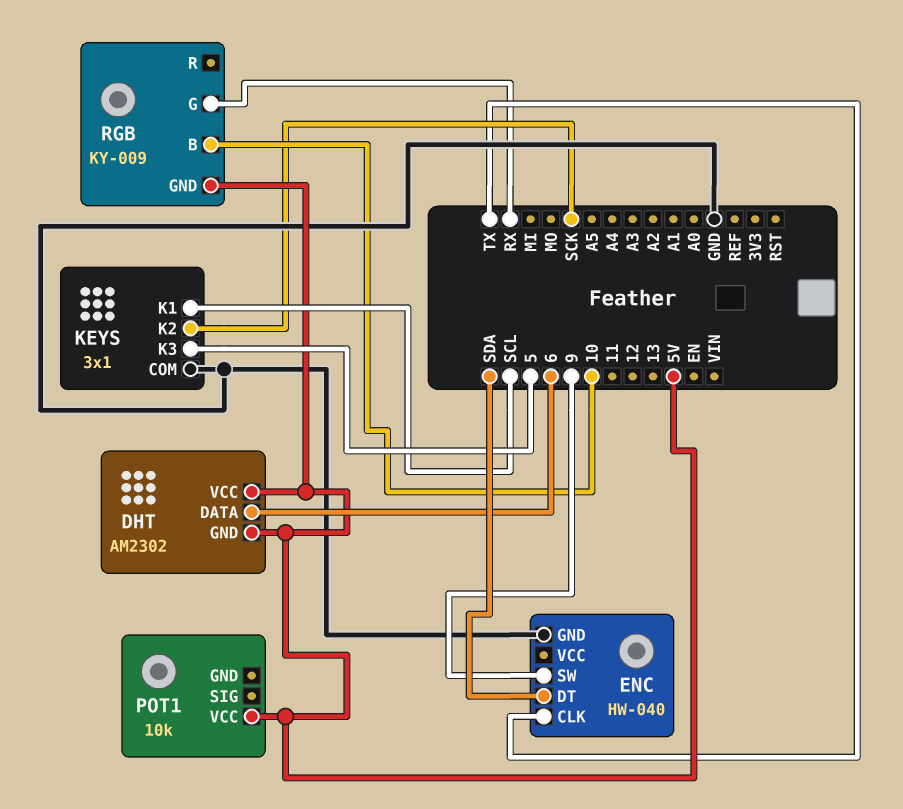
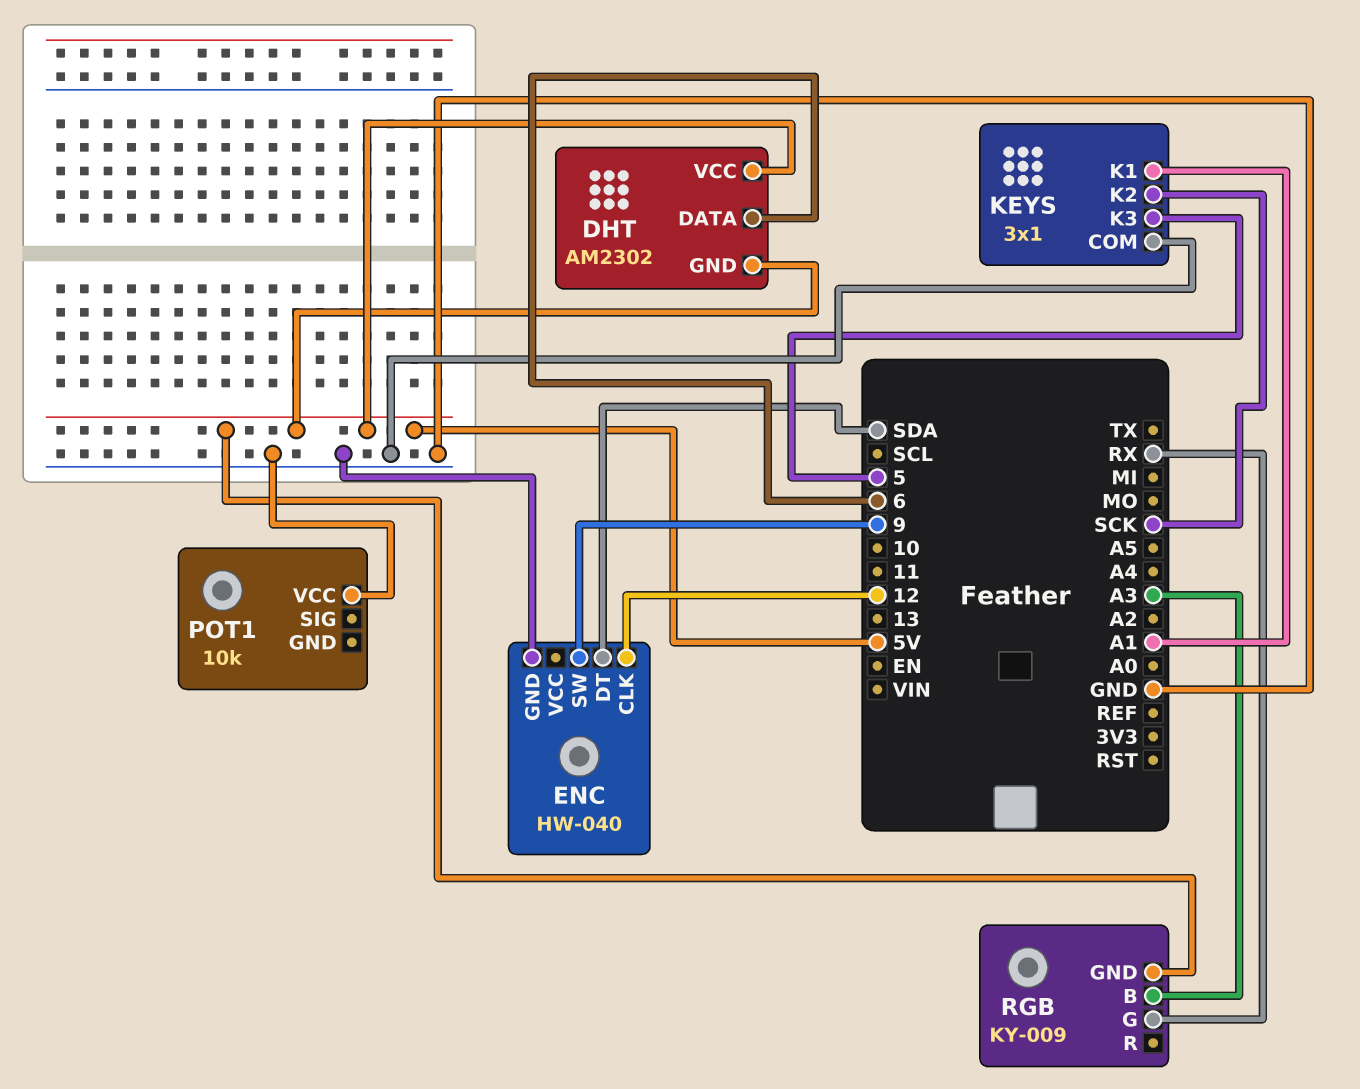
ENC pin CLK: TX -> 12
KEYS pin K1: SCL -> A1
POT1 pin VCC: 5V -> GND
RGB pin B: 10 -> A3

